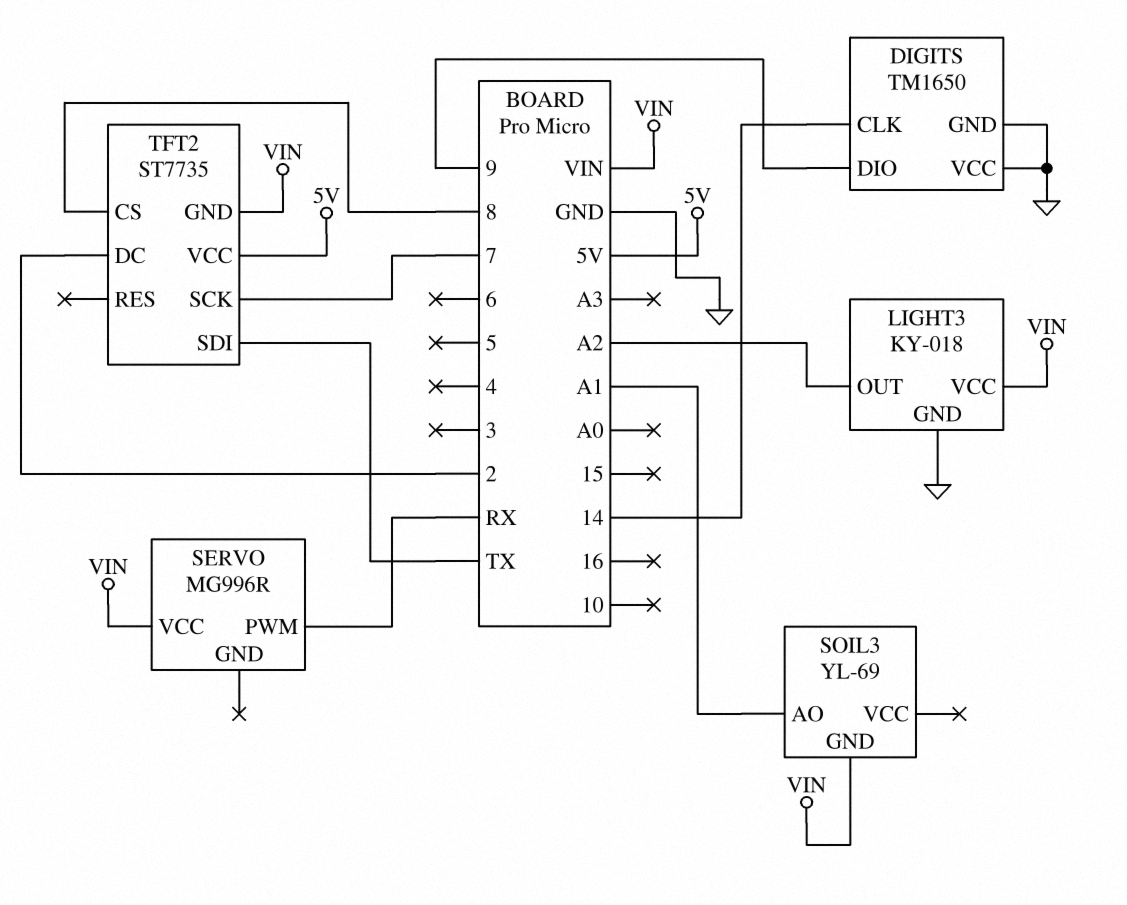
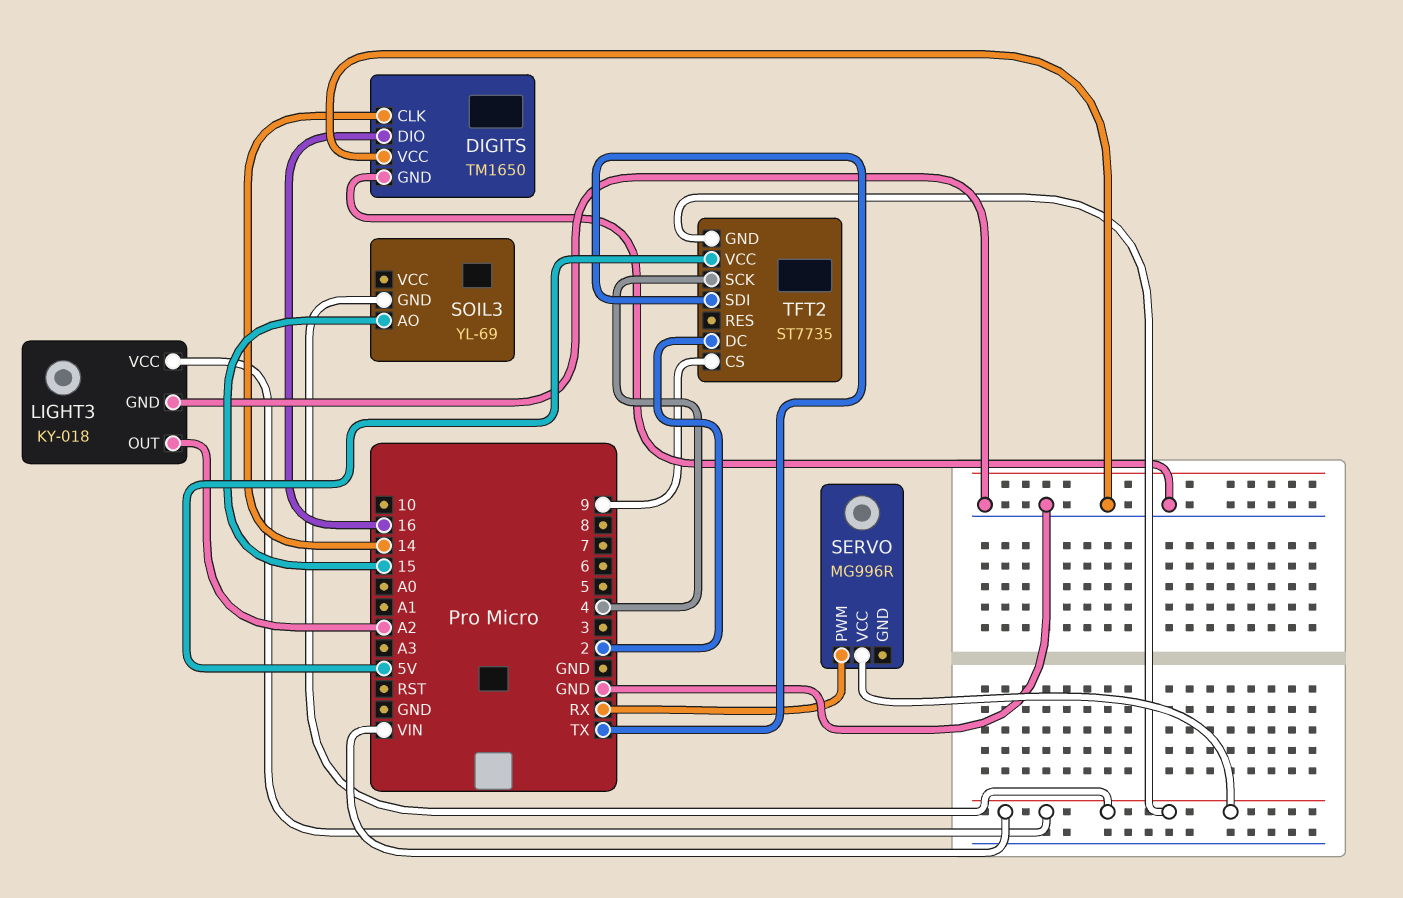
DIGITS pin DIO: 9 -> 16
SOIL3 pin AO: A1 -> 15
TFT2 pin CS: 8 -> 9
TFT2 pin SCK: 7 -> 4

